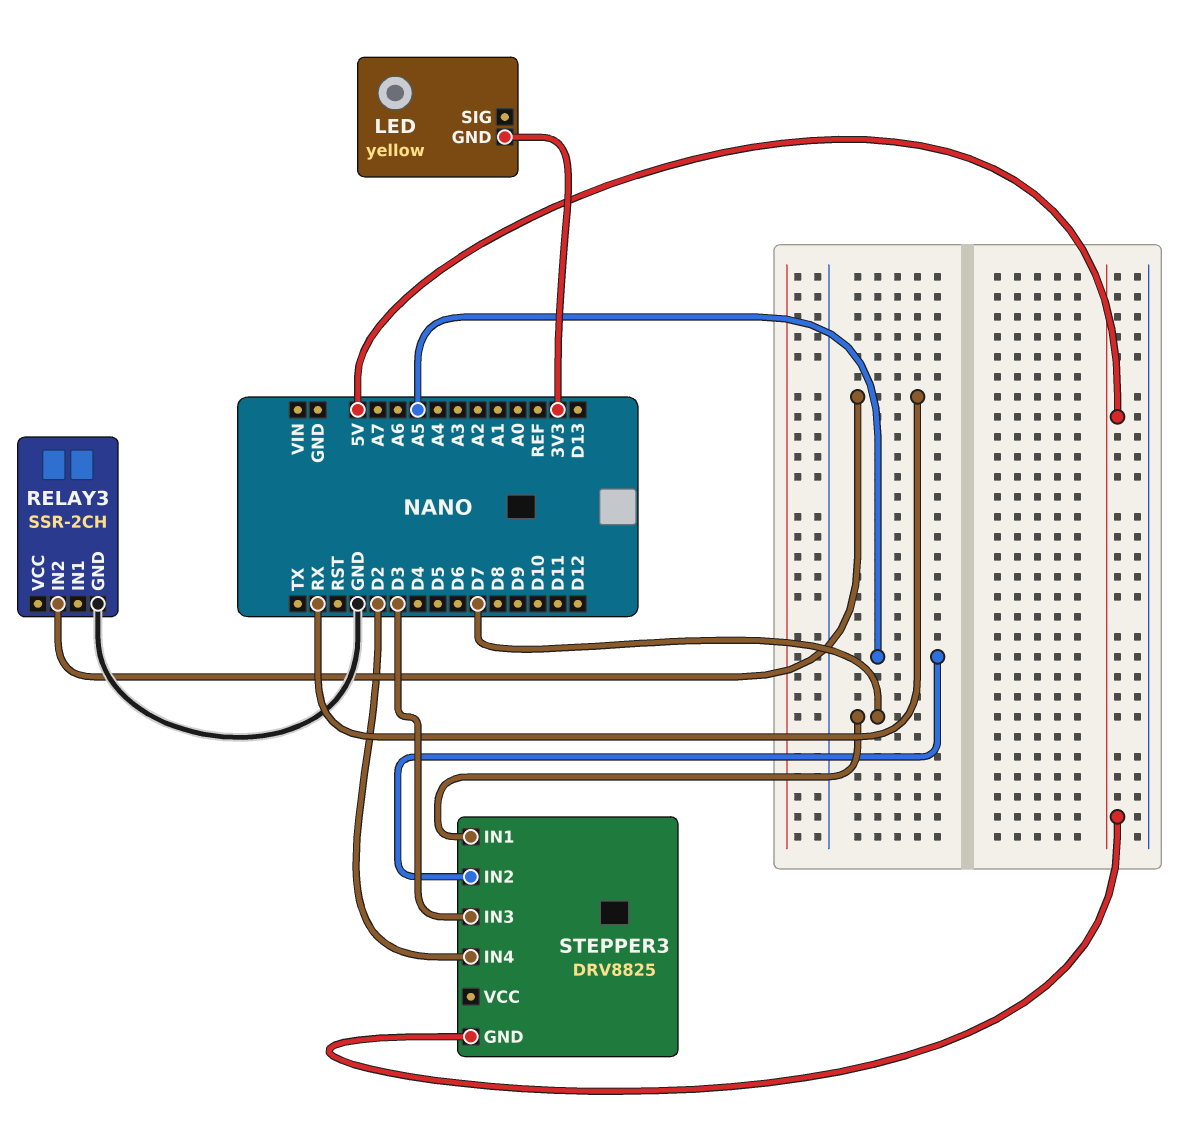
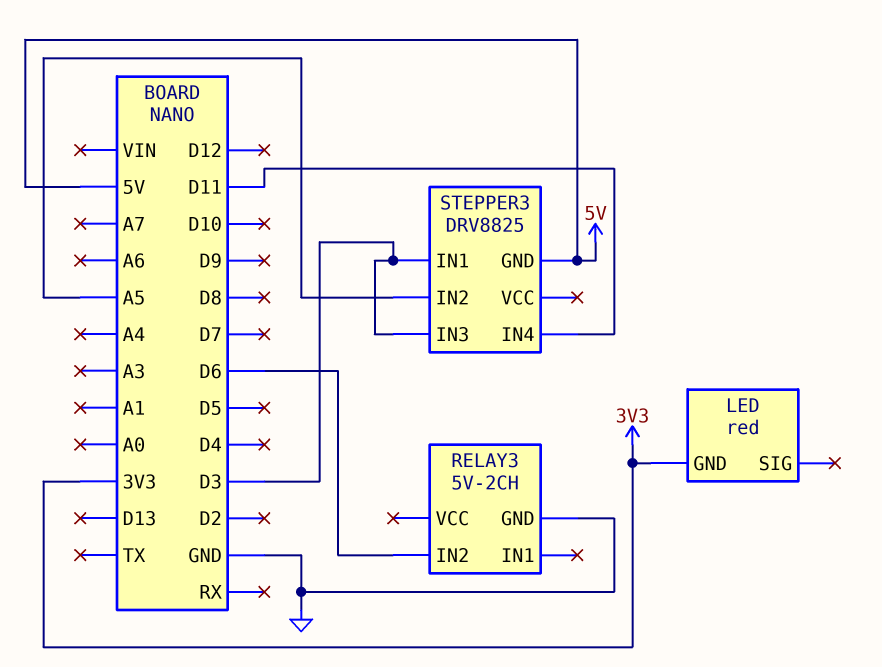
LED: yellow -> red
RELAY3: SSR-2CH -> 5V-2CH
RELAY3 pin IN2: RX -> D6
STEPPER3 pin IN1: D7 -> D3
STEPPER3 pin IN4: D2 -> D11

